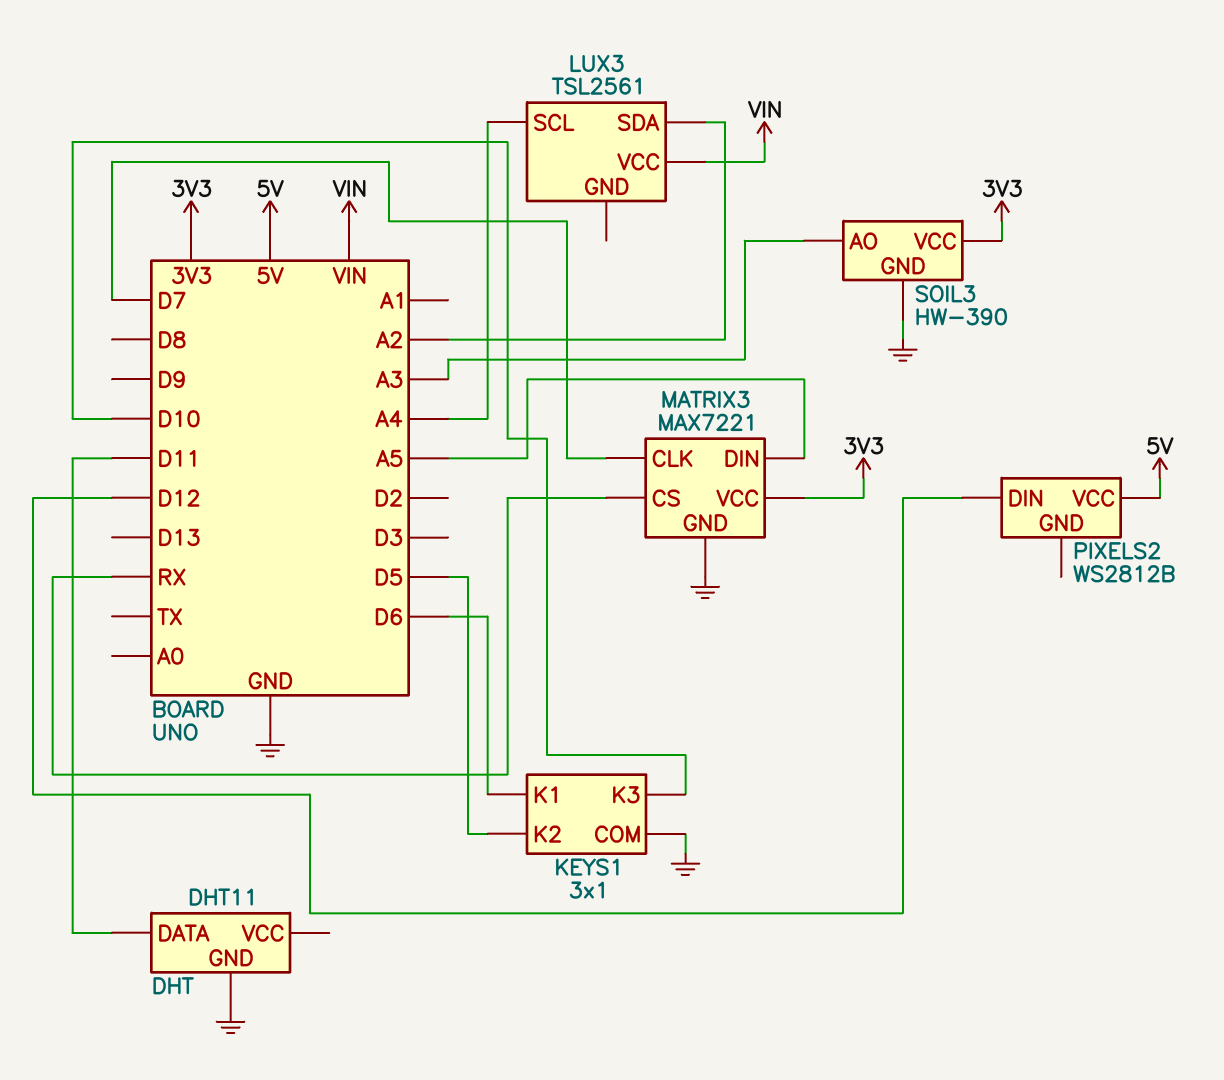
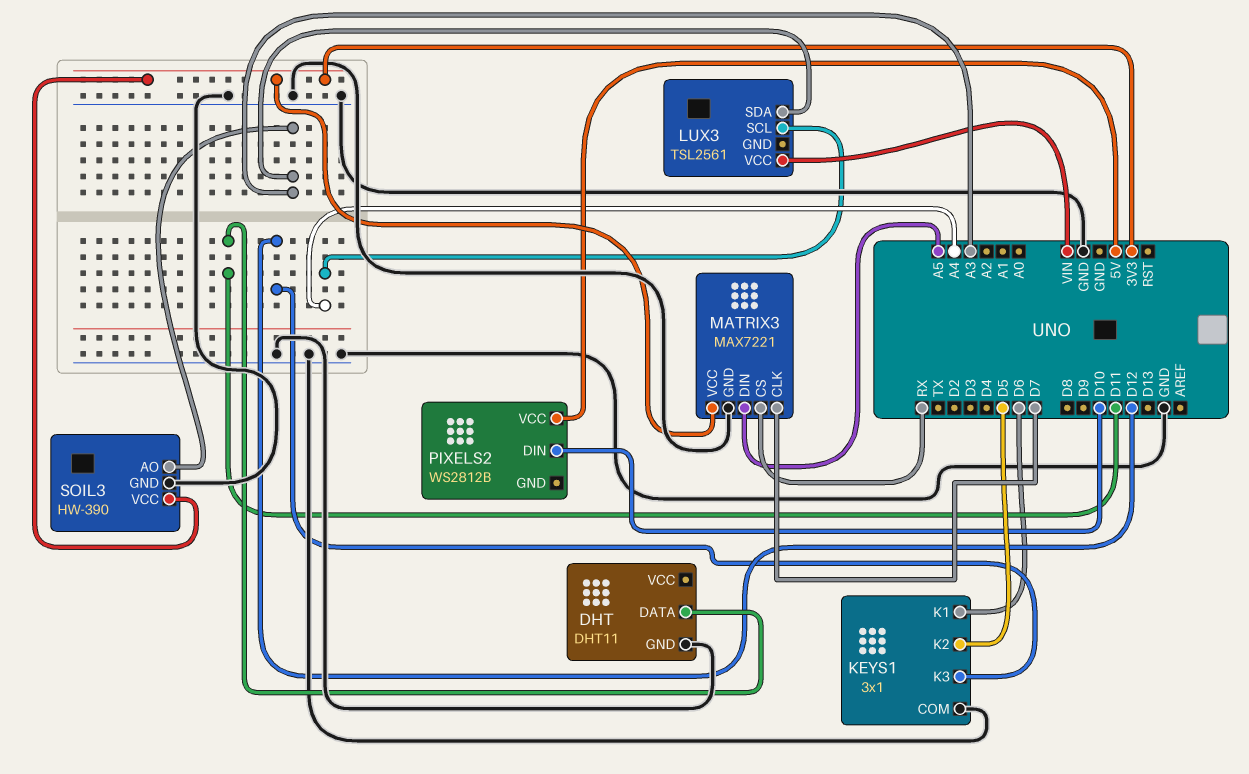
KEYS1 pin K3: D10 -> D12
LUX3 pin SDA: A2 -> A3
PIXELS2 pin DIN: D12 -> D10

